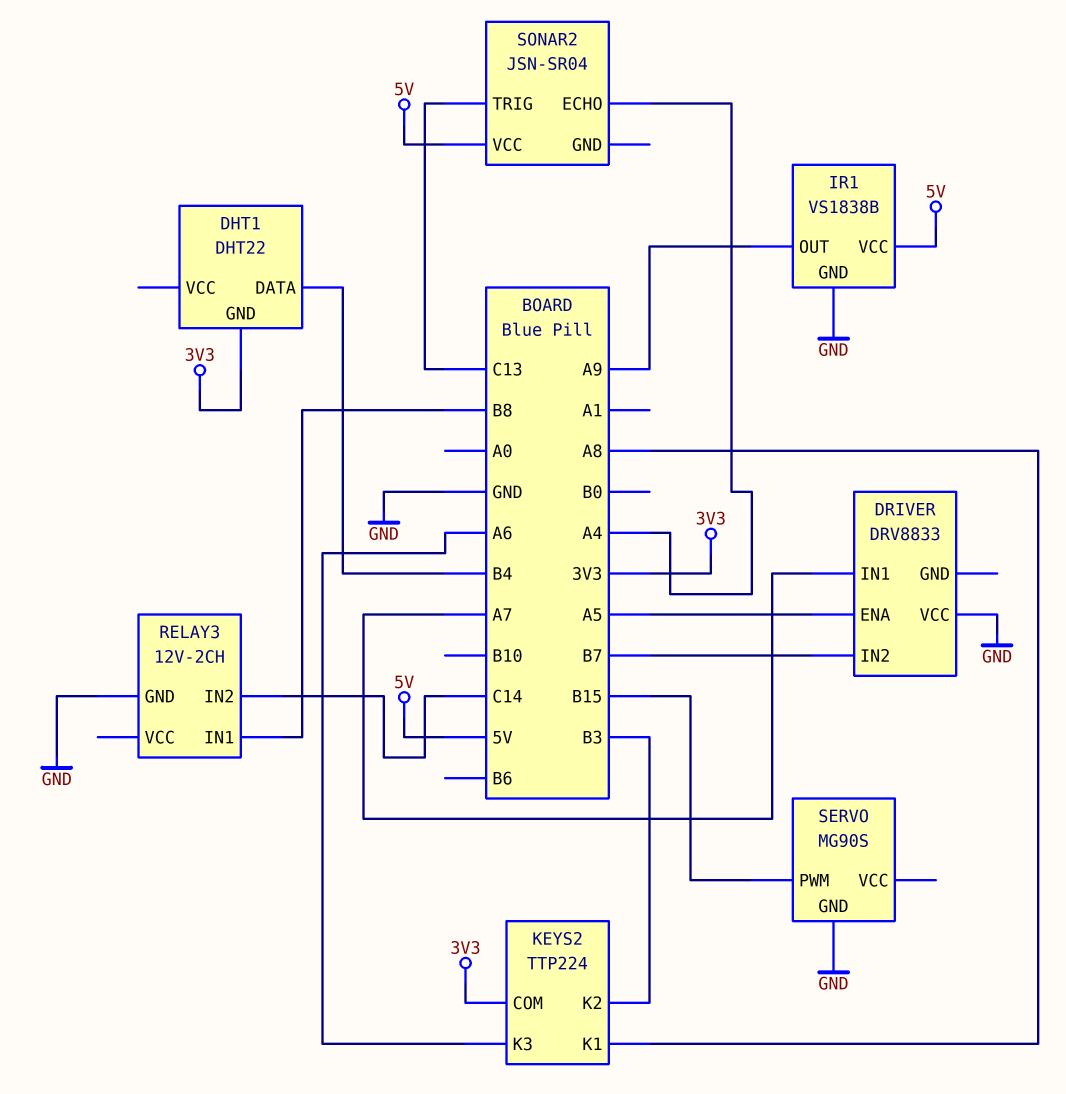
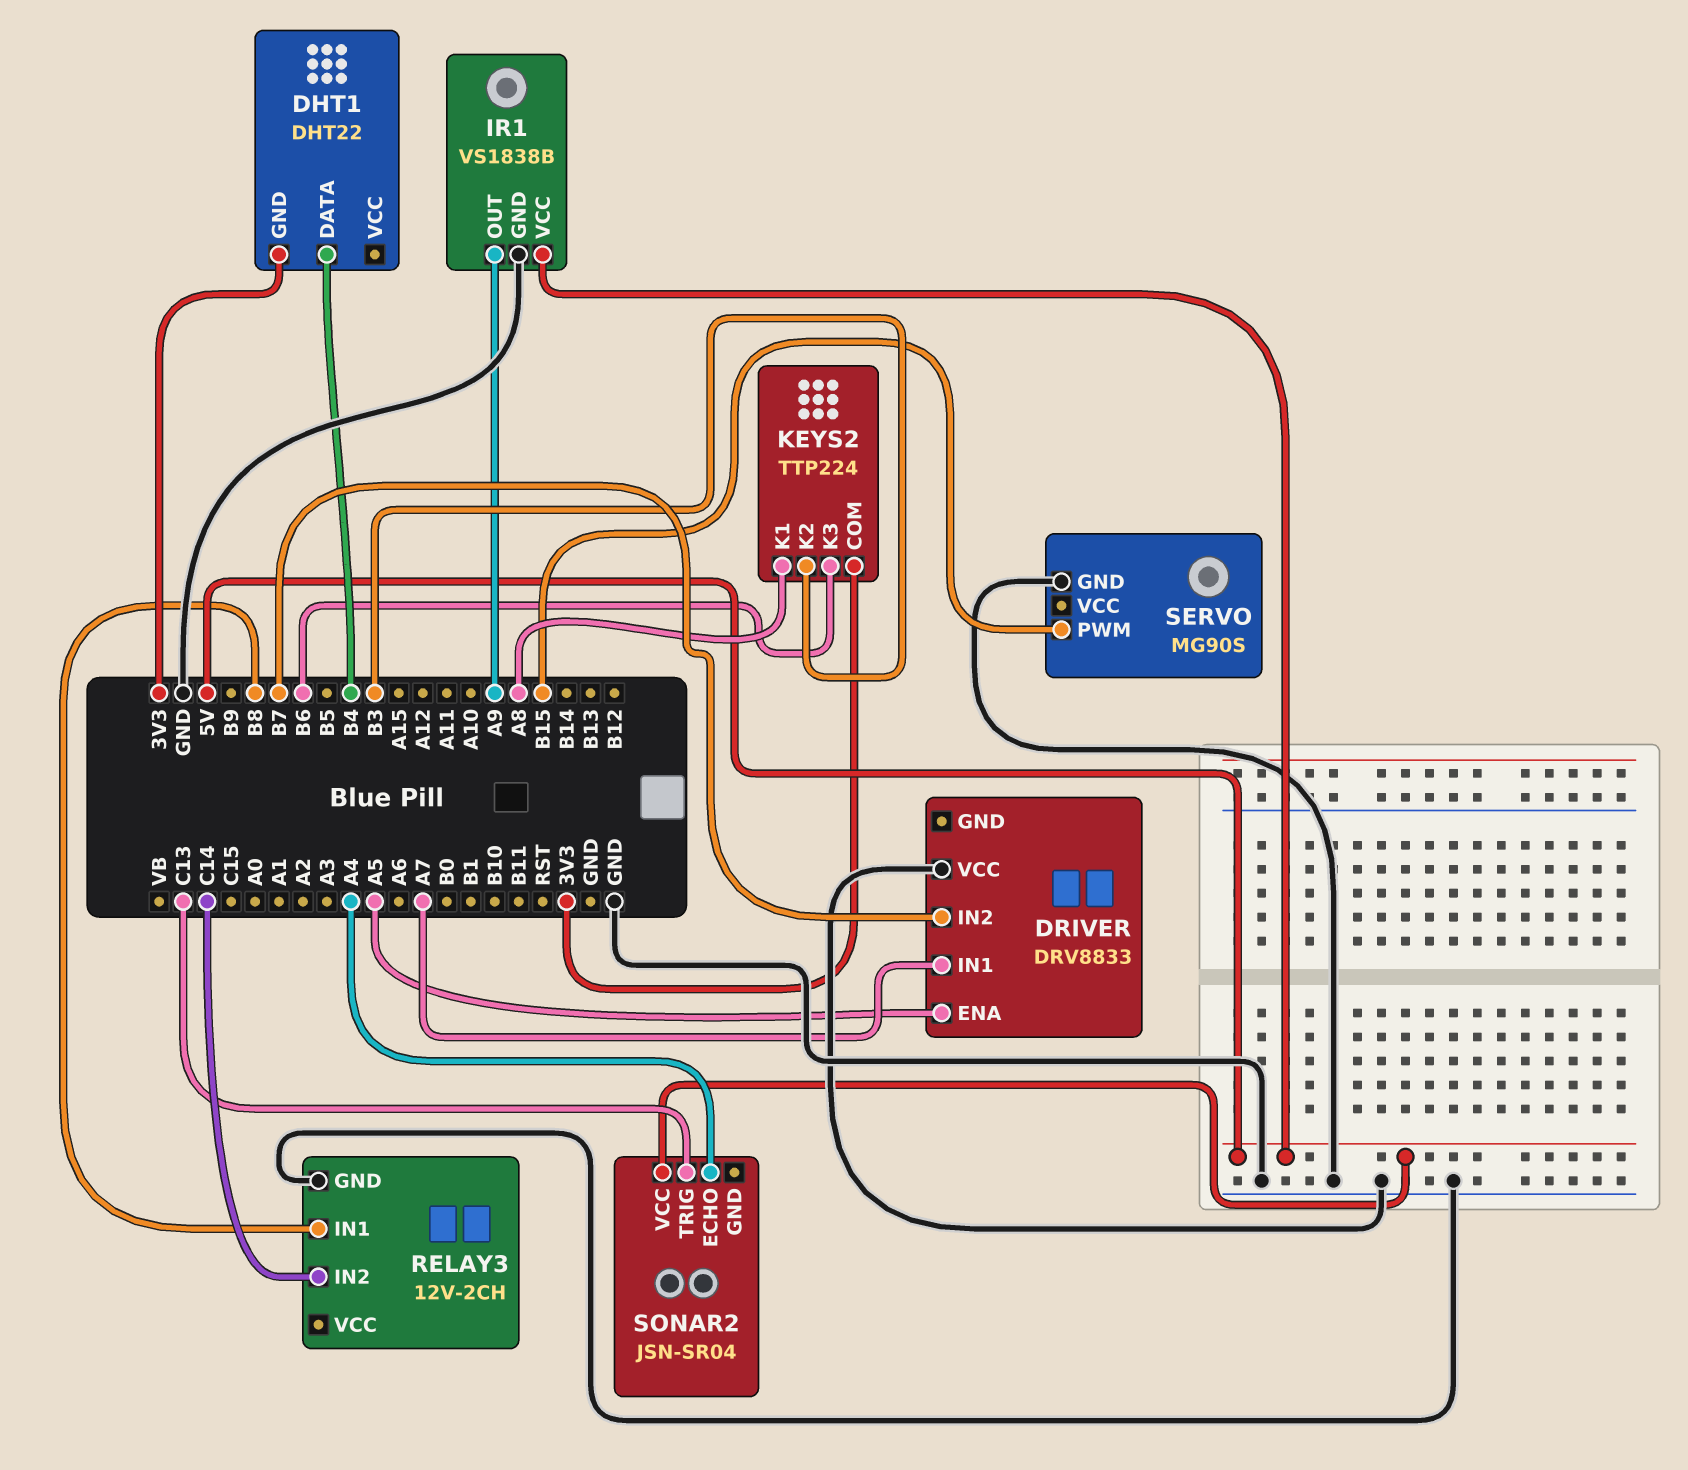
KEYS2 pin K3: A6 -> B6

